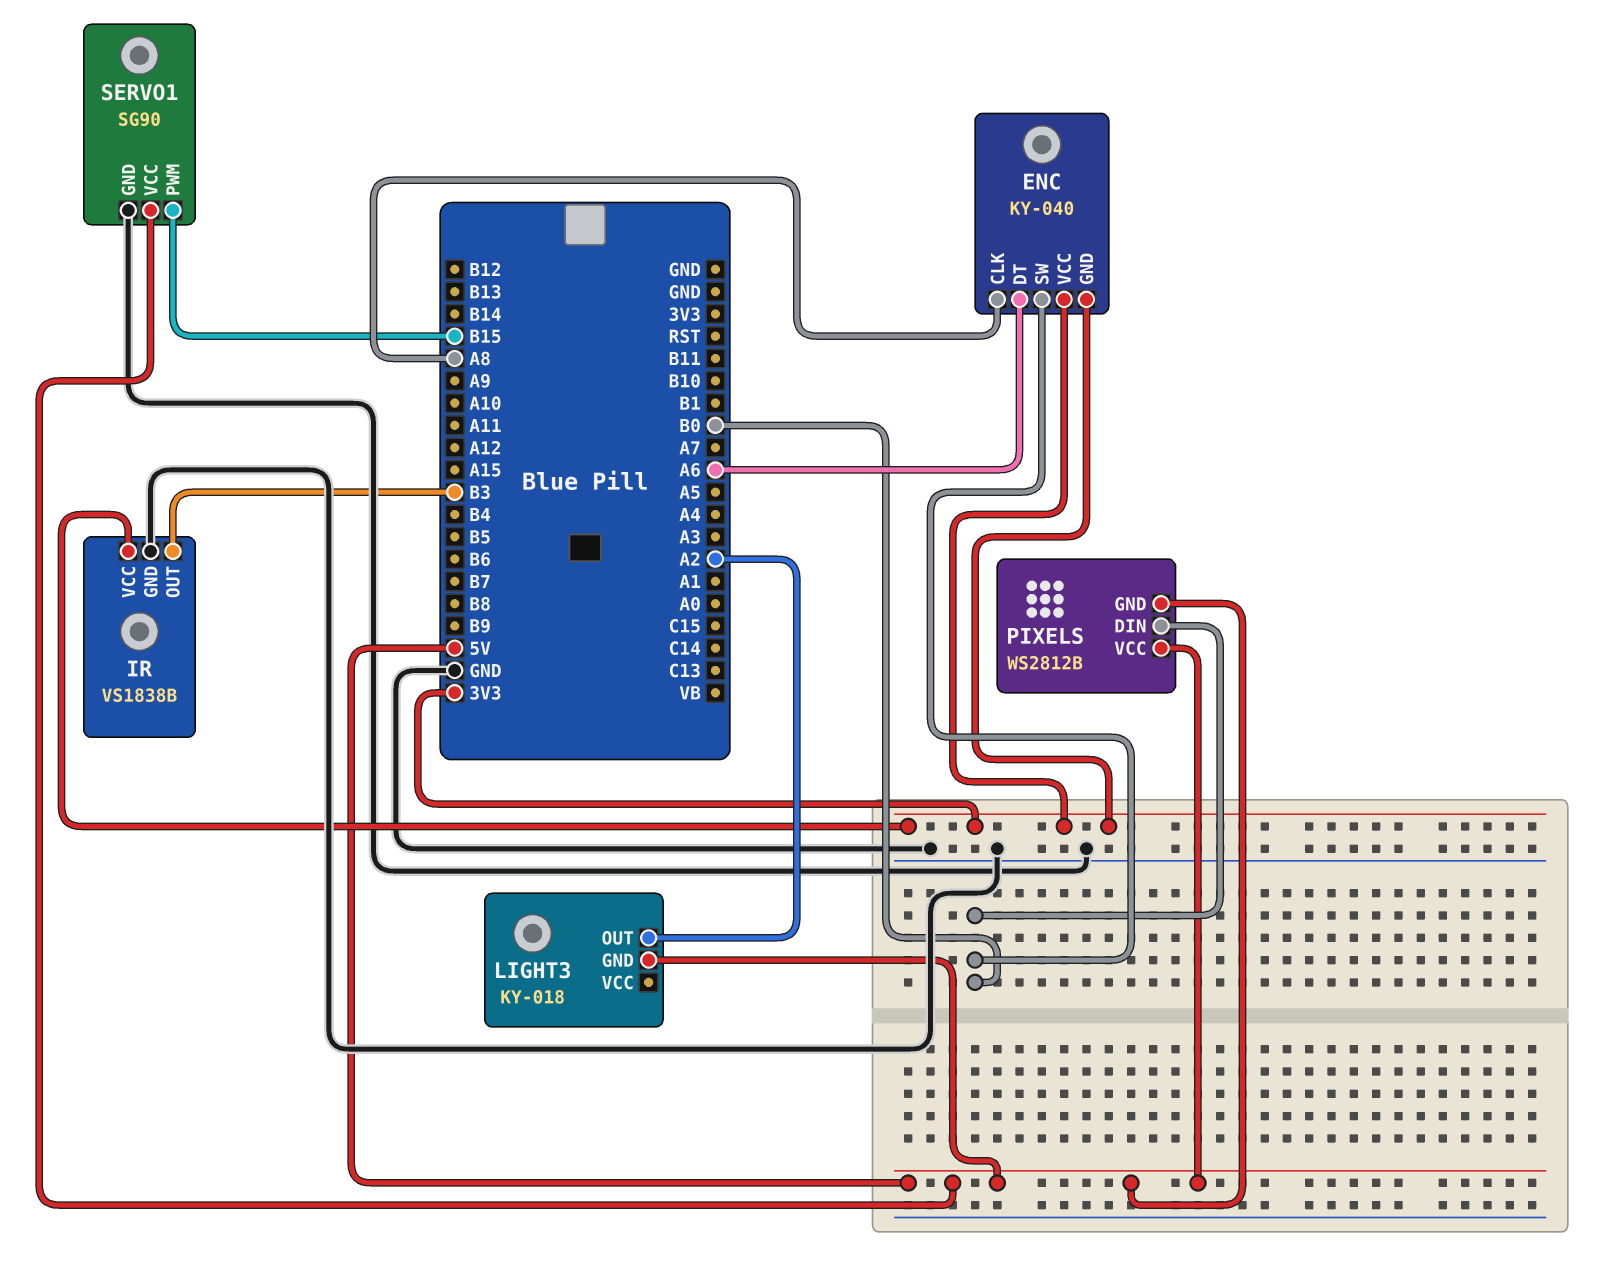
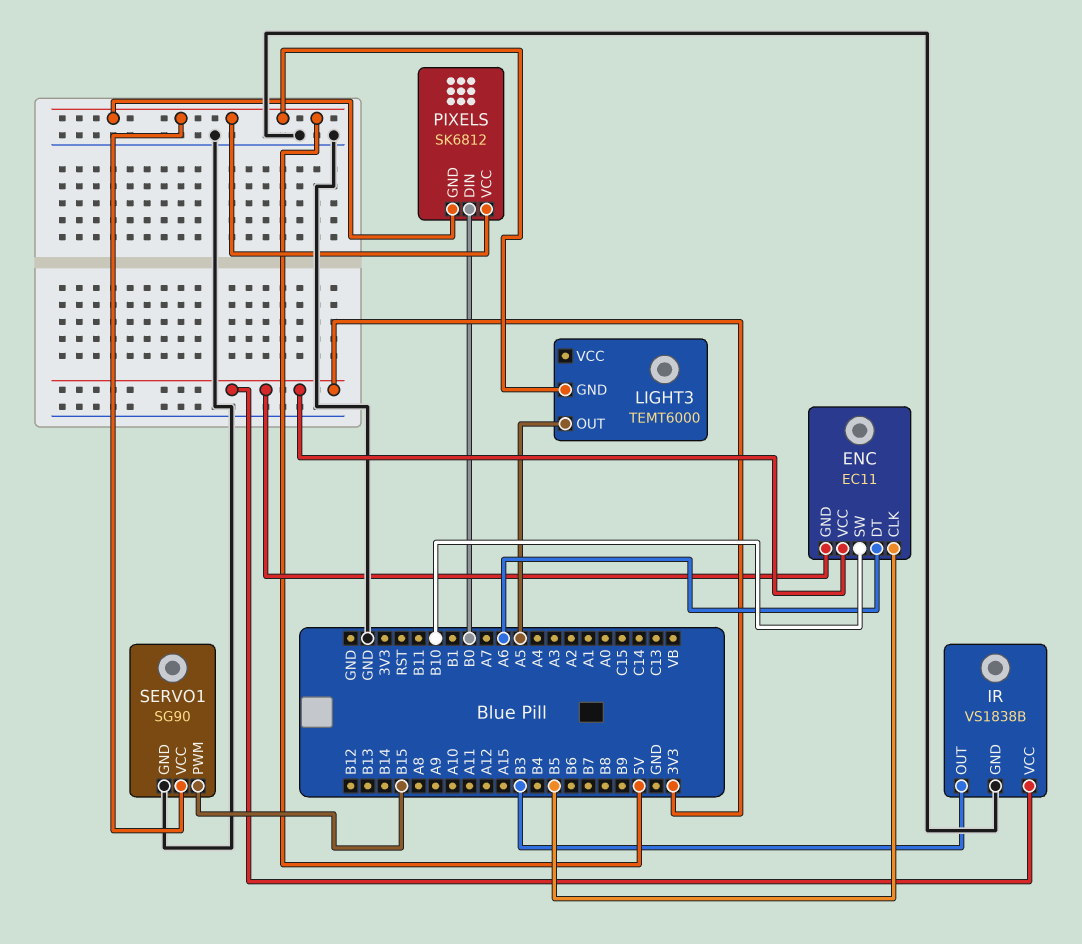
ENC: KY-040 -> EC11
ENC pin CLK: A8 -> B5
ENC pin SW: B0 -> B10
LIGHT3: KY-018 -> TEMT6000
LIGHT3 pin OUT: A2 -> A5
PIXELS: WS2812B -> SK6812

